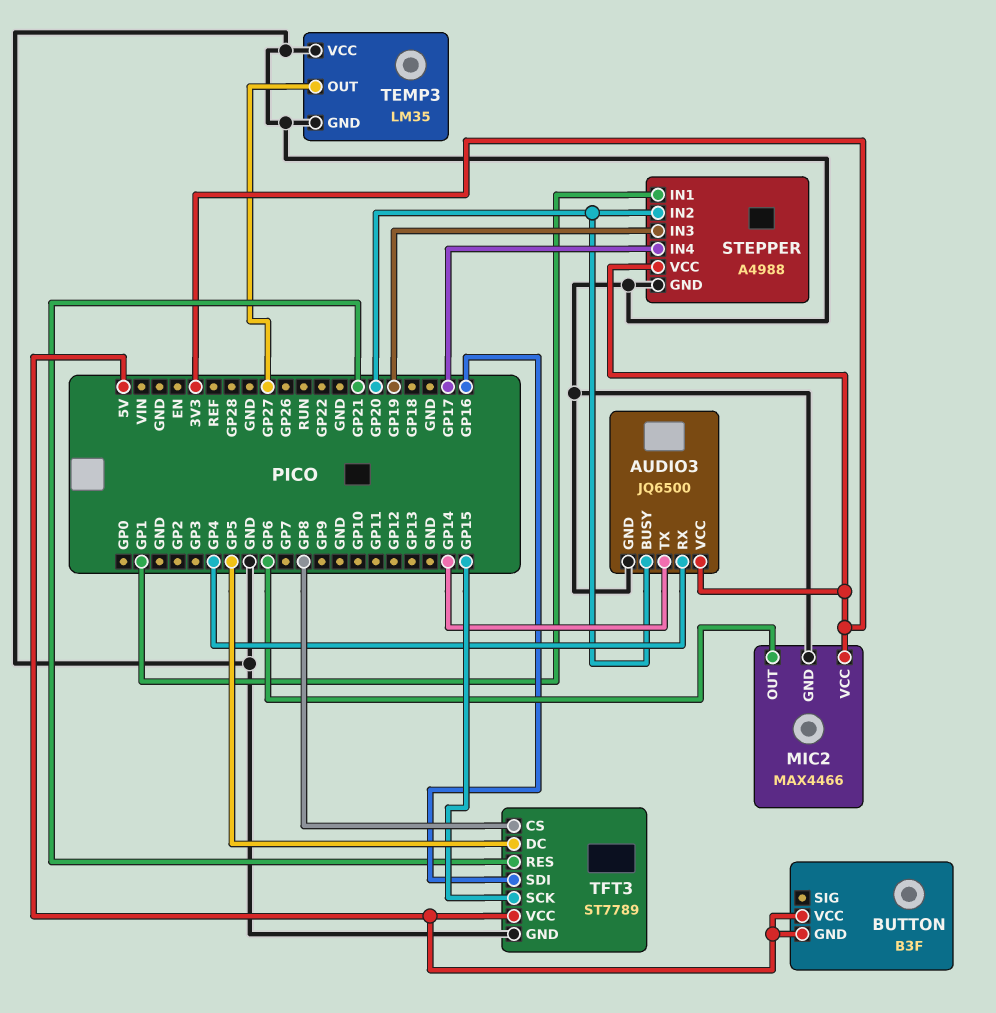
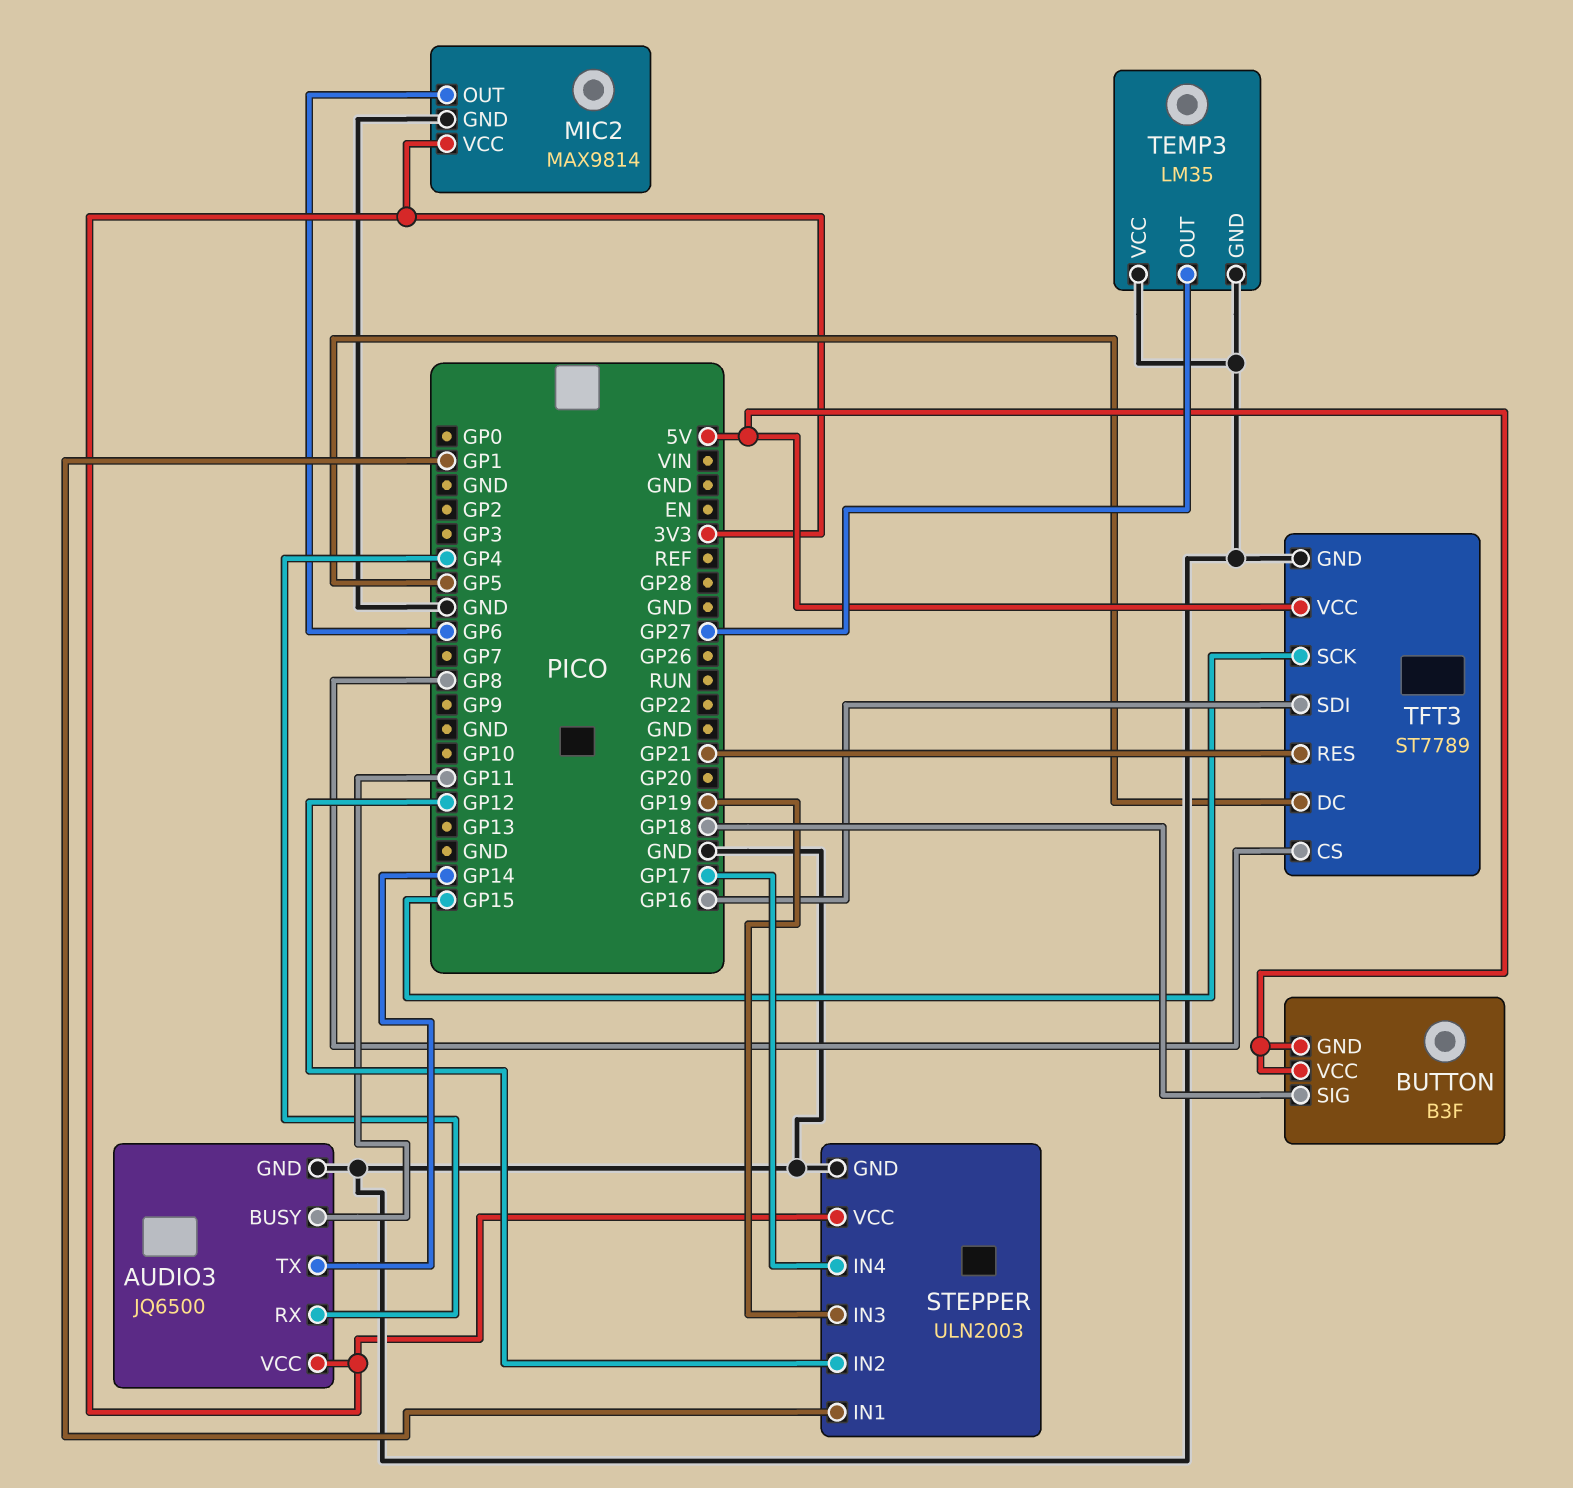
AUDIO3 pin BUSY: GP20 -> GP11
BUTTON pin SIG: none -> GP18
MIC2: MAX4466 -> MAX9814
STEPPER: A4988 -> ULN2003
STEPPER pin IN2: GP20 -> GP12

